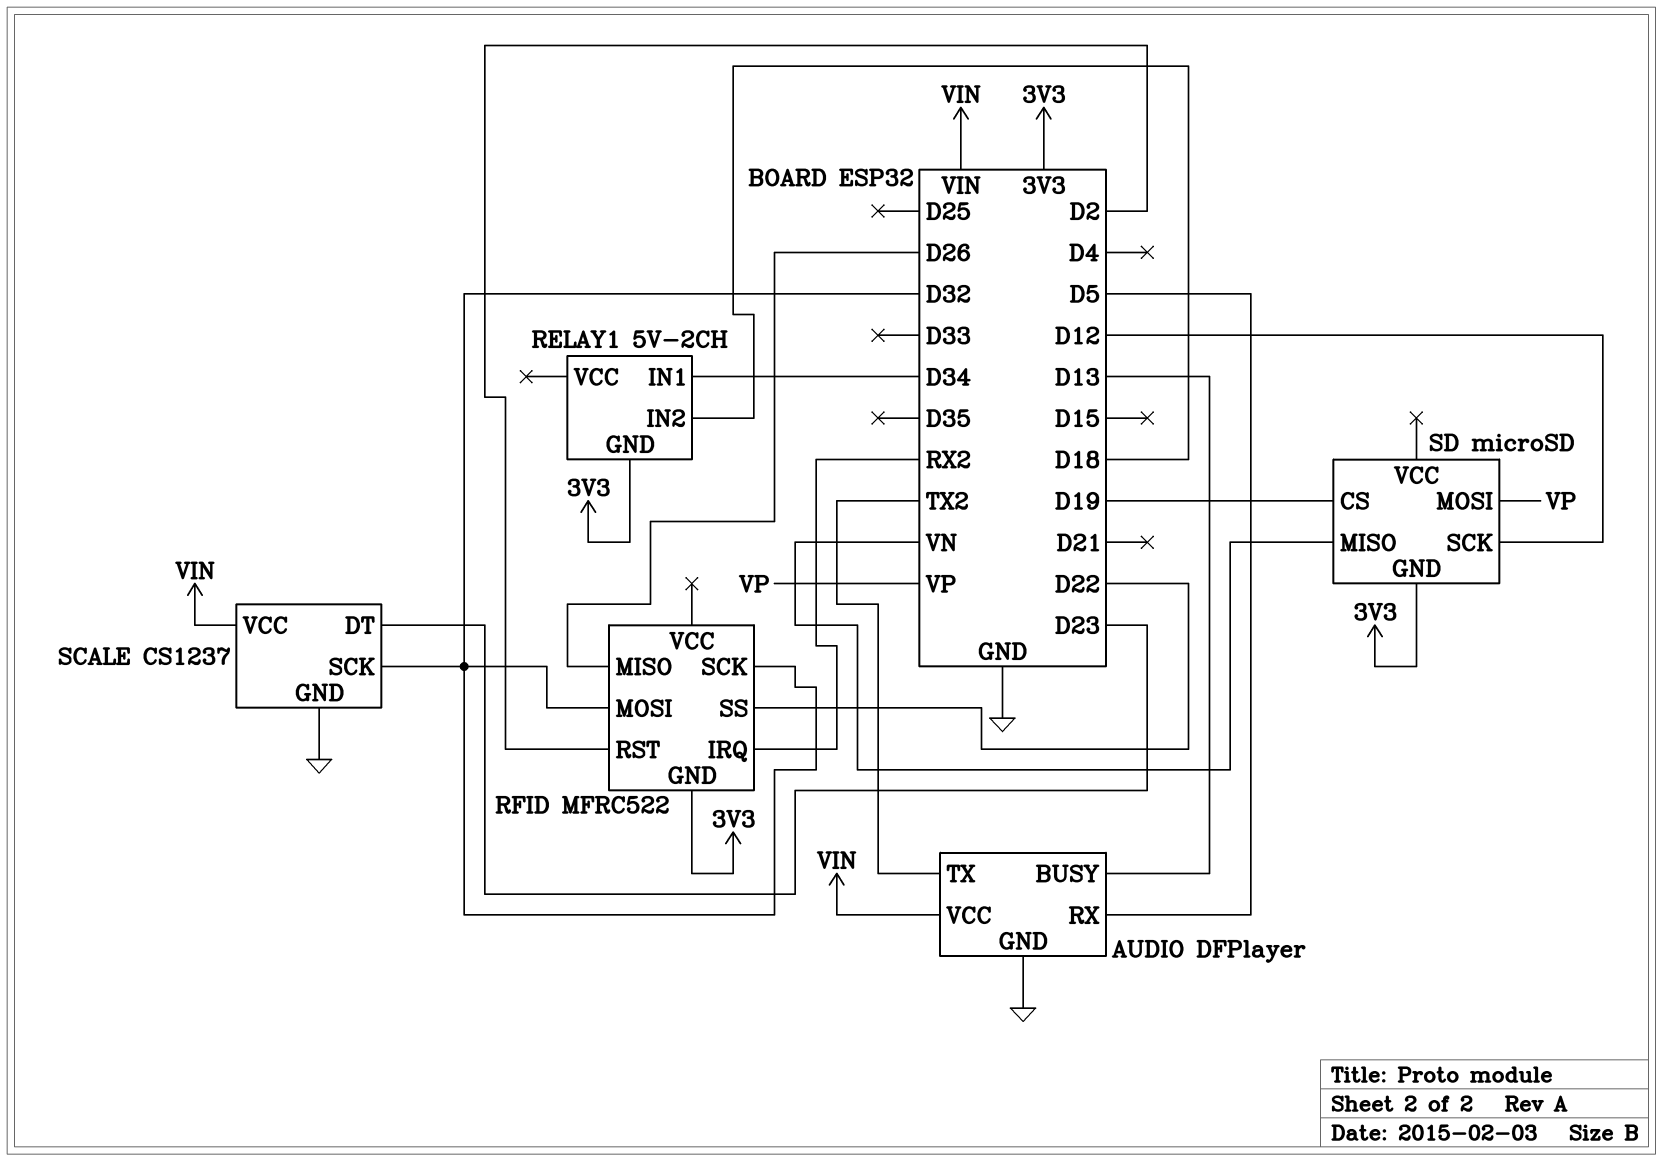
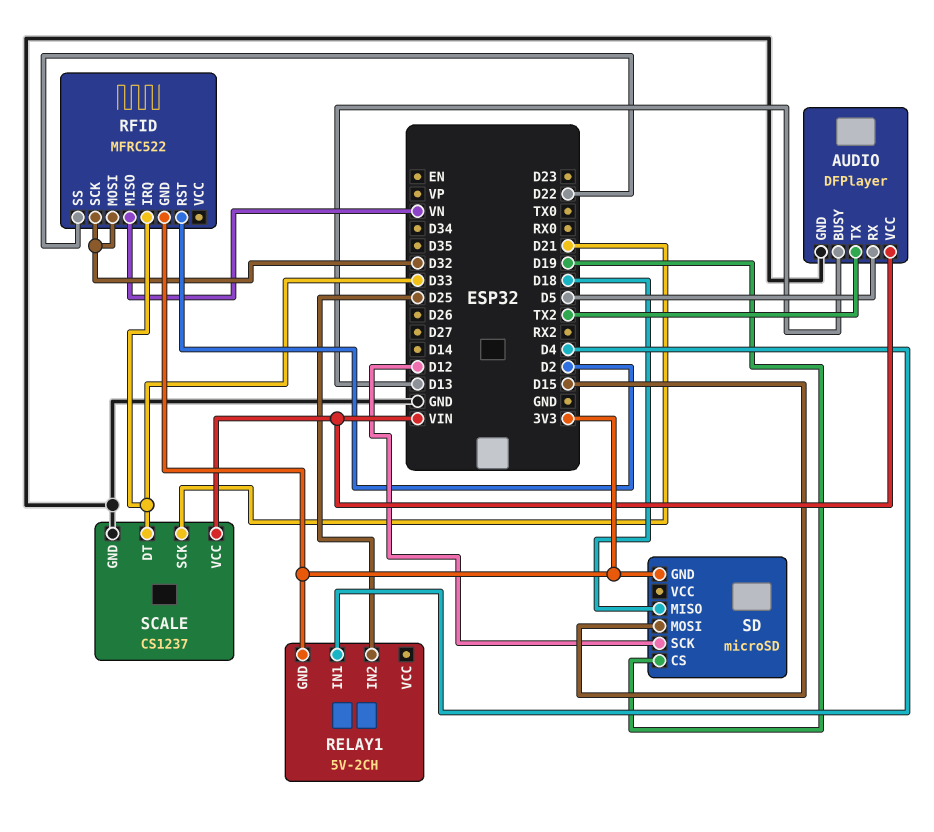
RELAY1 pin IN1: D34 -> D4
RELAY1 pin IN2: D18 -> D25
RFID pin IRQ: RX2 -> D33
RFID pin MISO: D26 -> VN
SCALE pin DT: D23 -> D33
SCALE pin SCK: D32 -> D21
SD pin MISO: VN -> D18
SD pin MOSI: VP -> D15

